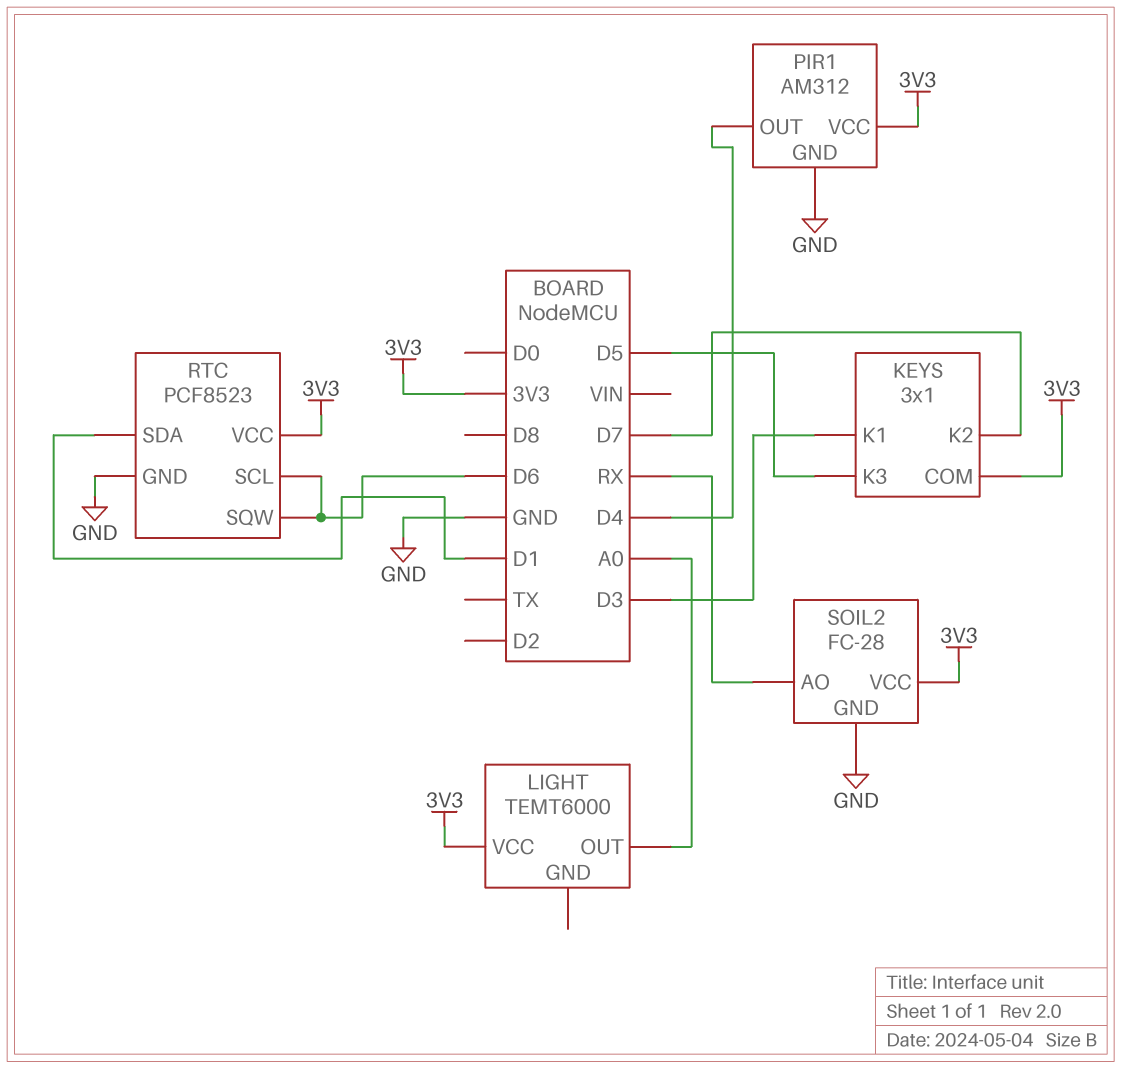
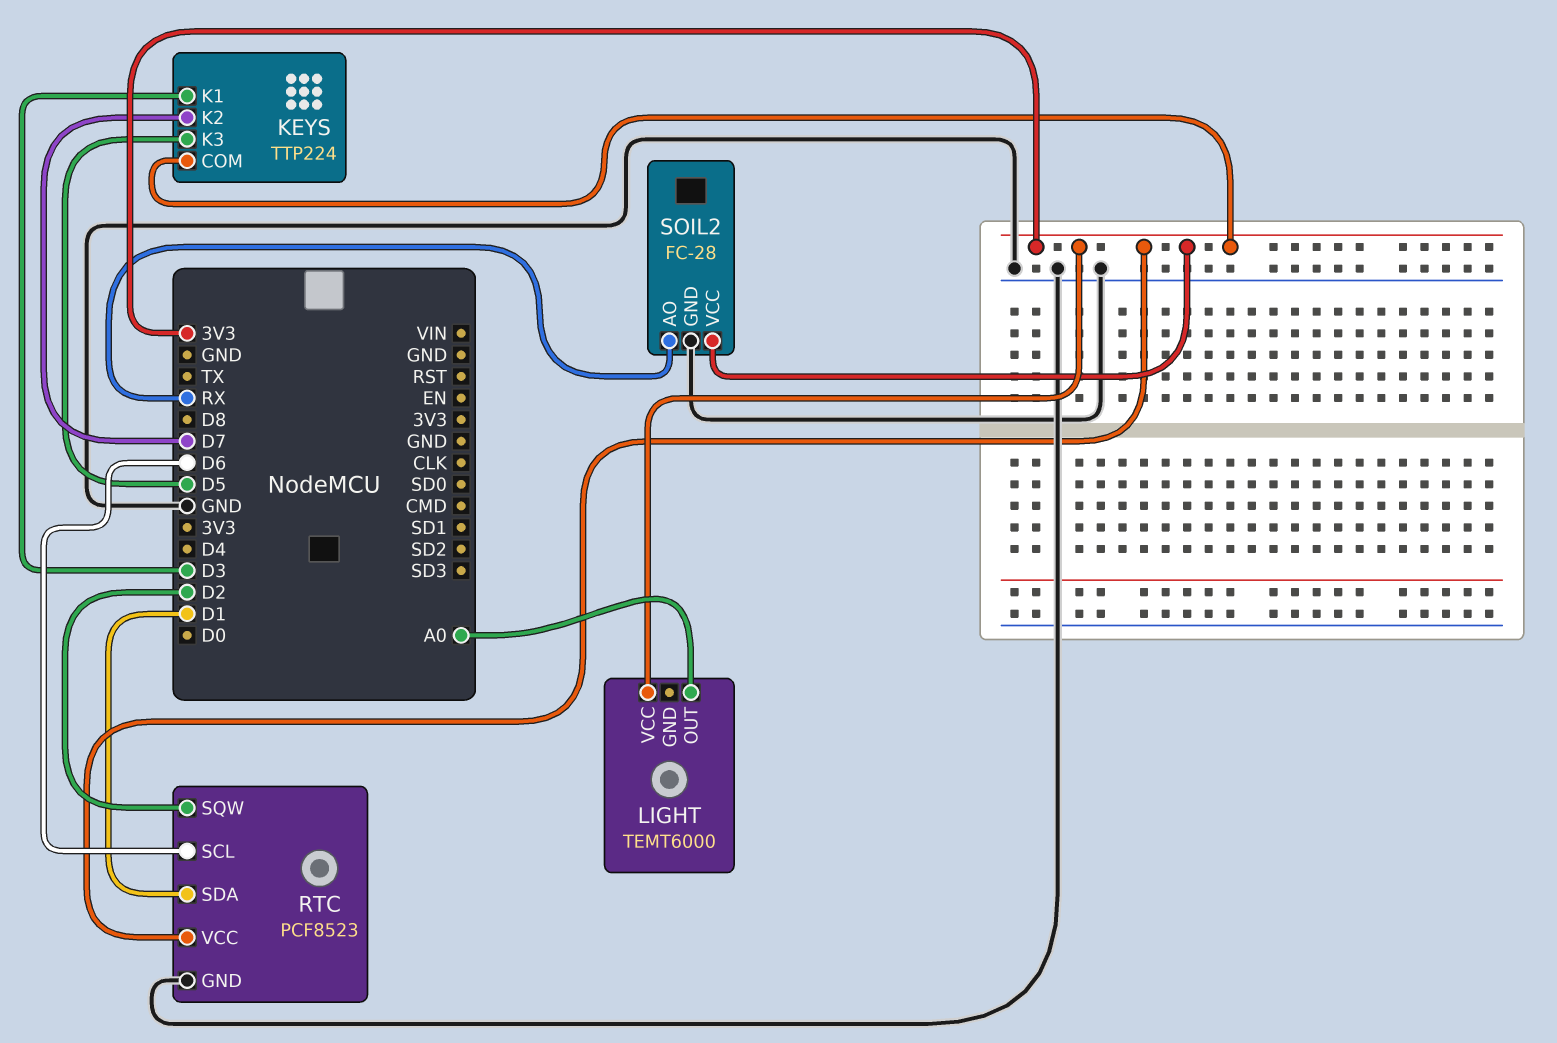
KEYS: 3x1 -> TTP224
PIR1: AM312 -> none
PIR1 pin GND: GND -> none
PIR1 pin OUT: D4 -> none
PIR1 pin VCC: 3V3 -> none
RTC pin SQW: D6 -> D2

